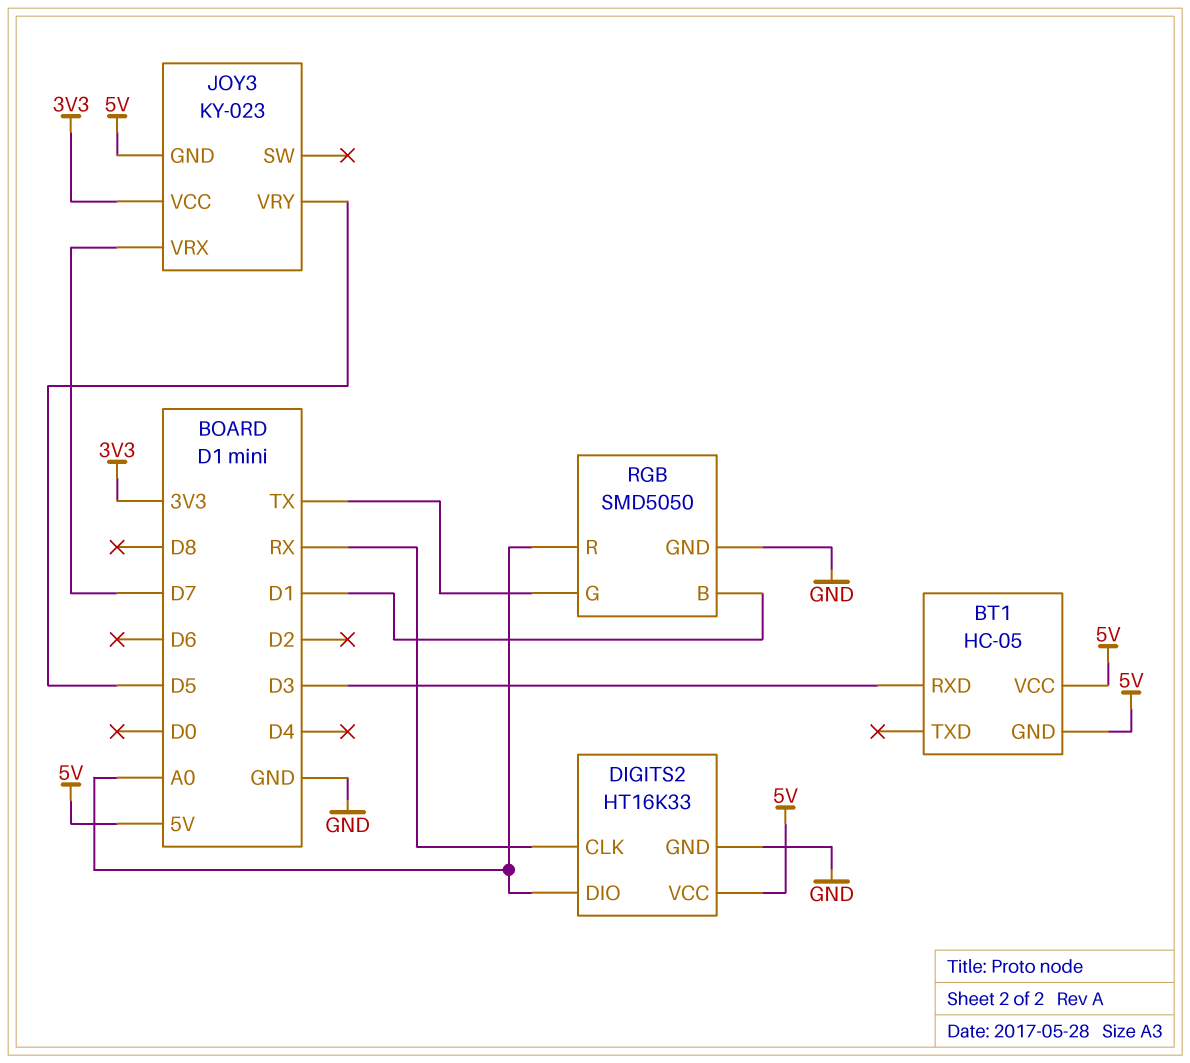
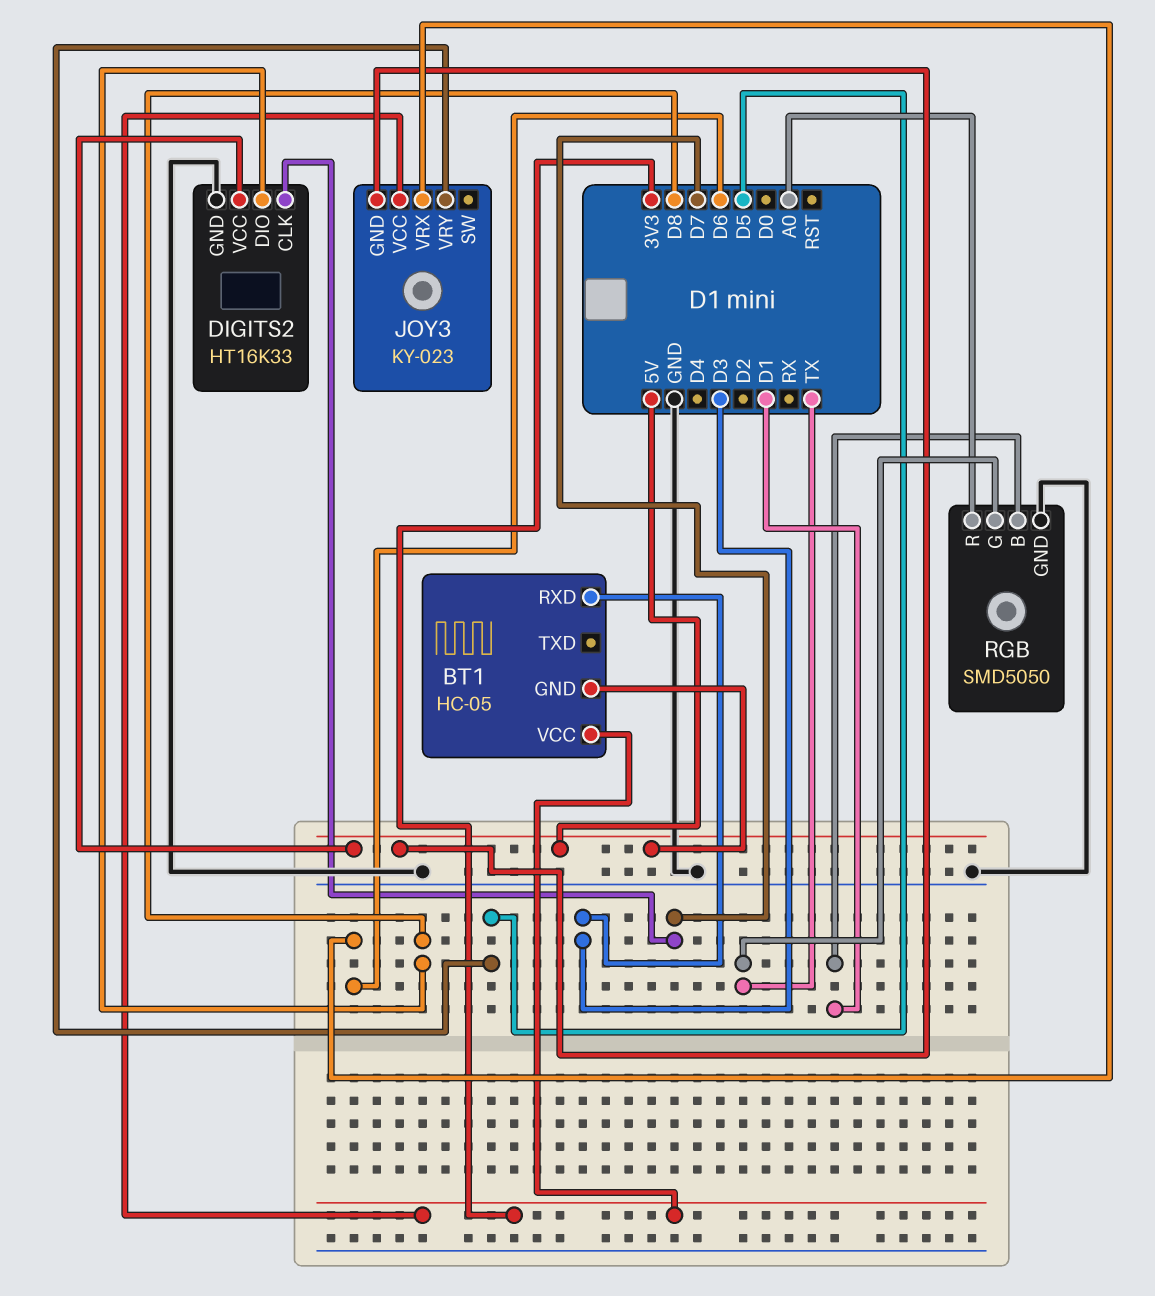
BT1 pin VCC: 5V -> 3V3
DIGITS2 pin CLK: RX -> D7
DIGITS2 pin DIO: A0 -> D8
JOY3 pin VRX: D7 -> D6

